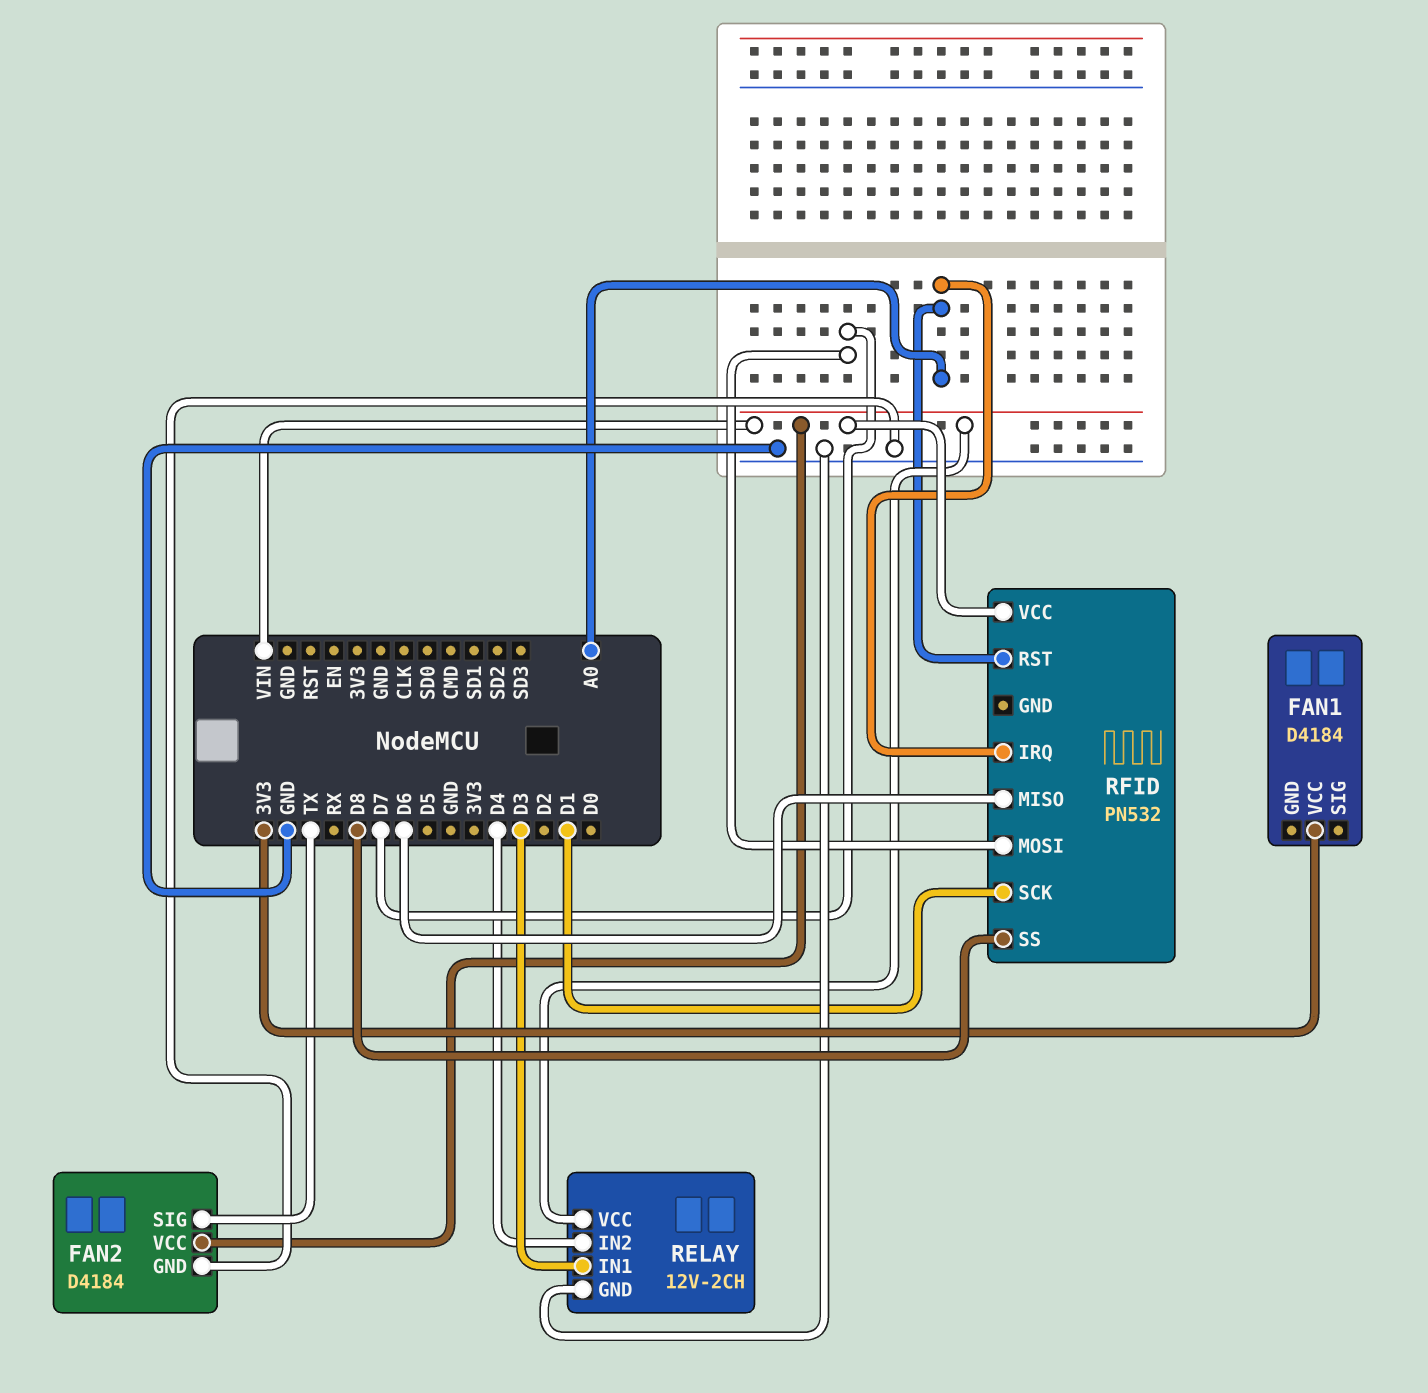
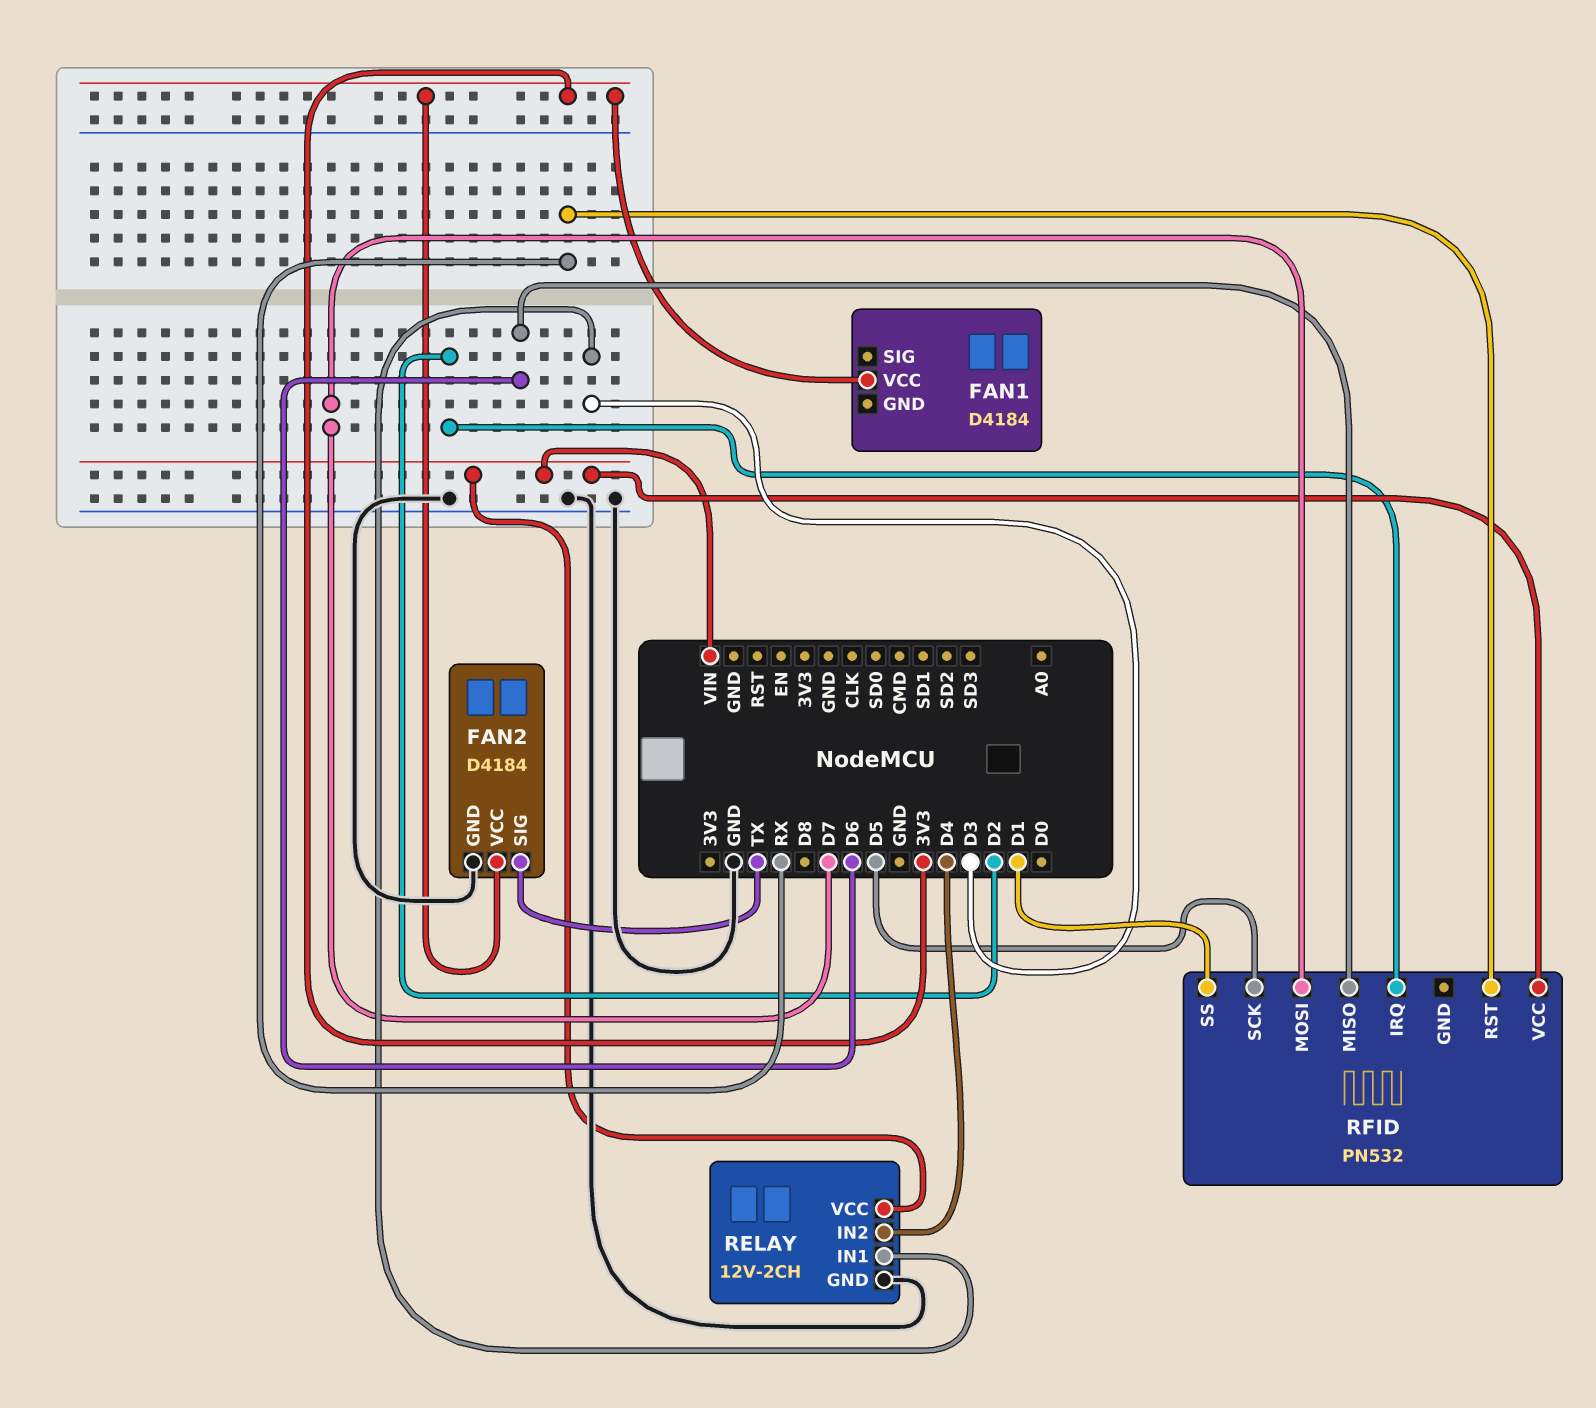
FAN2 pin VCC: VIN -> 3V3
RFID pin IRQ: A0 -> D2
RFID pin RST: A0 -> RX
RFID pin SCK: D1 -> D5
RFID pin SS: D8 -> D1

